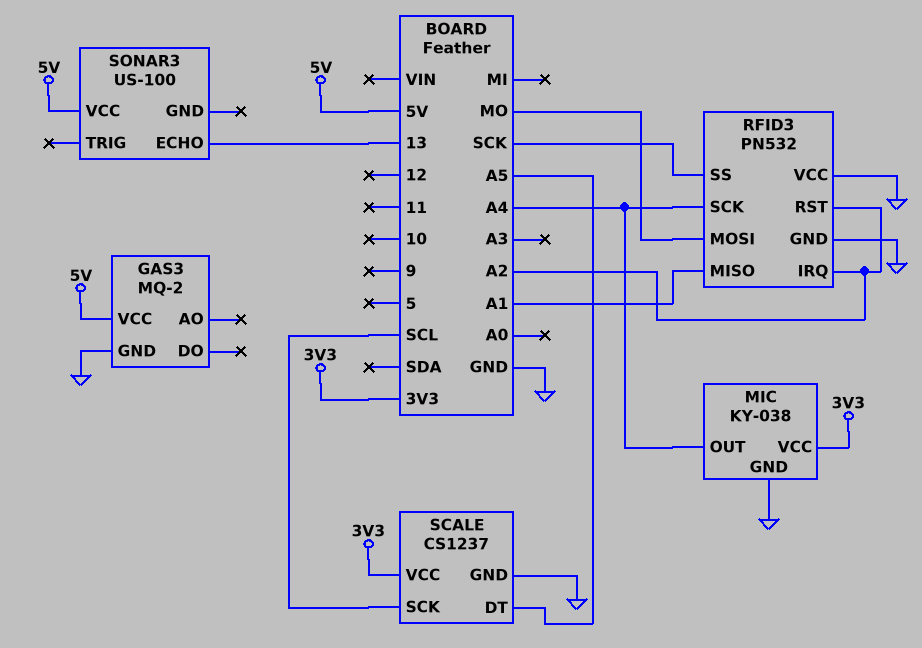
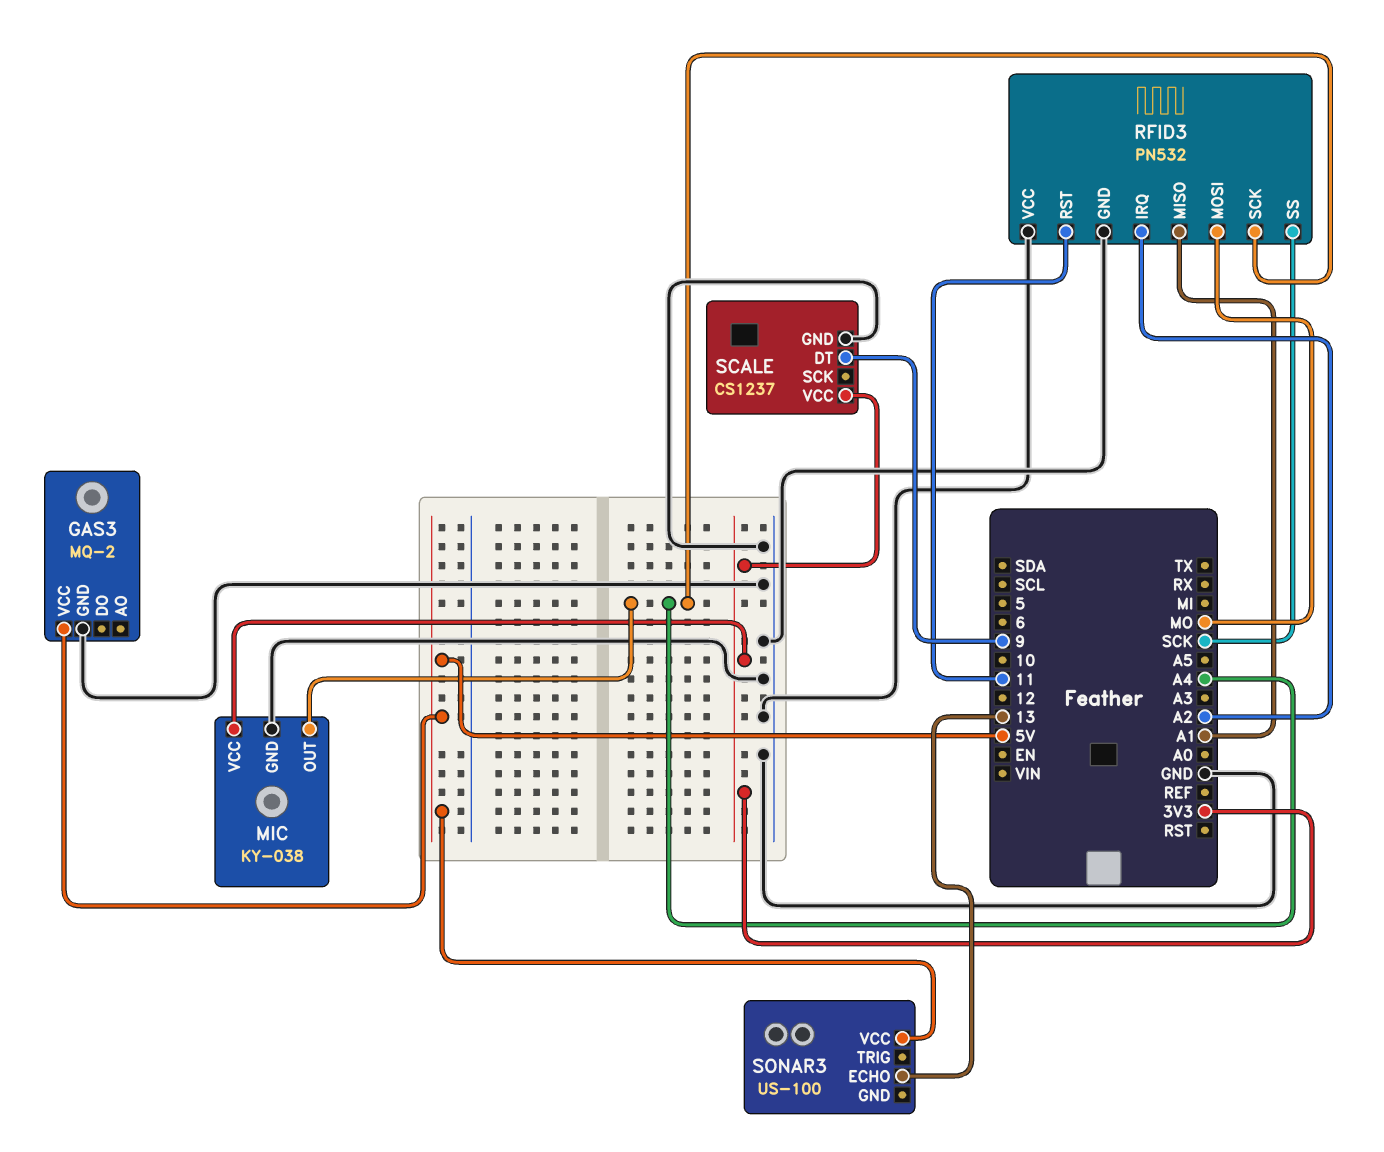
RFID3 pin RST: A2 -> 11
SCALE pin DT: A5 -> 9
SCALE pin SCK: SCL -> none

